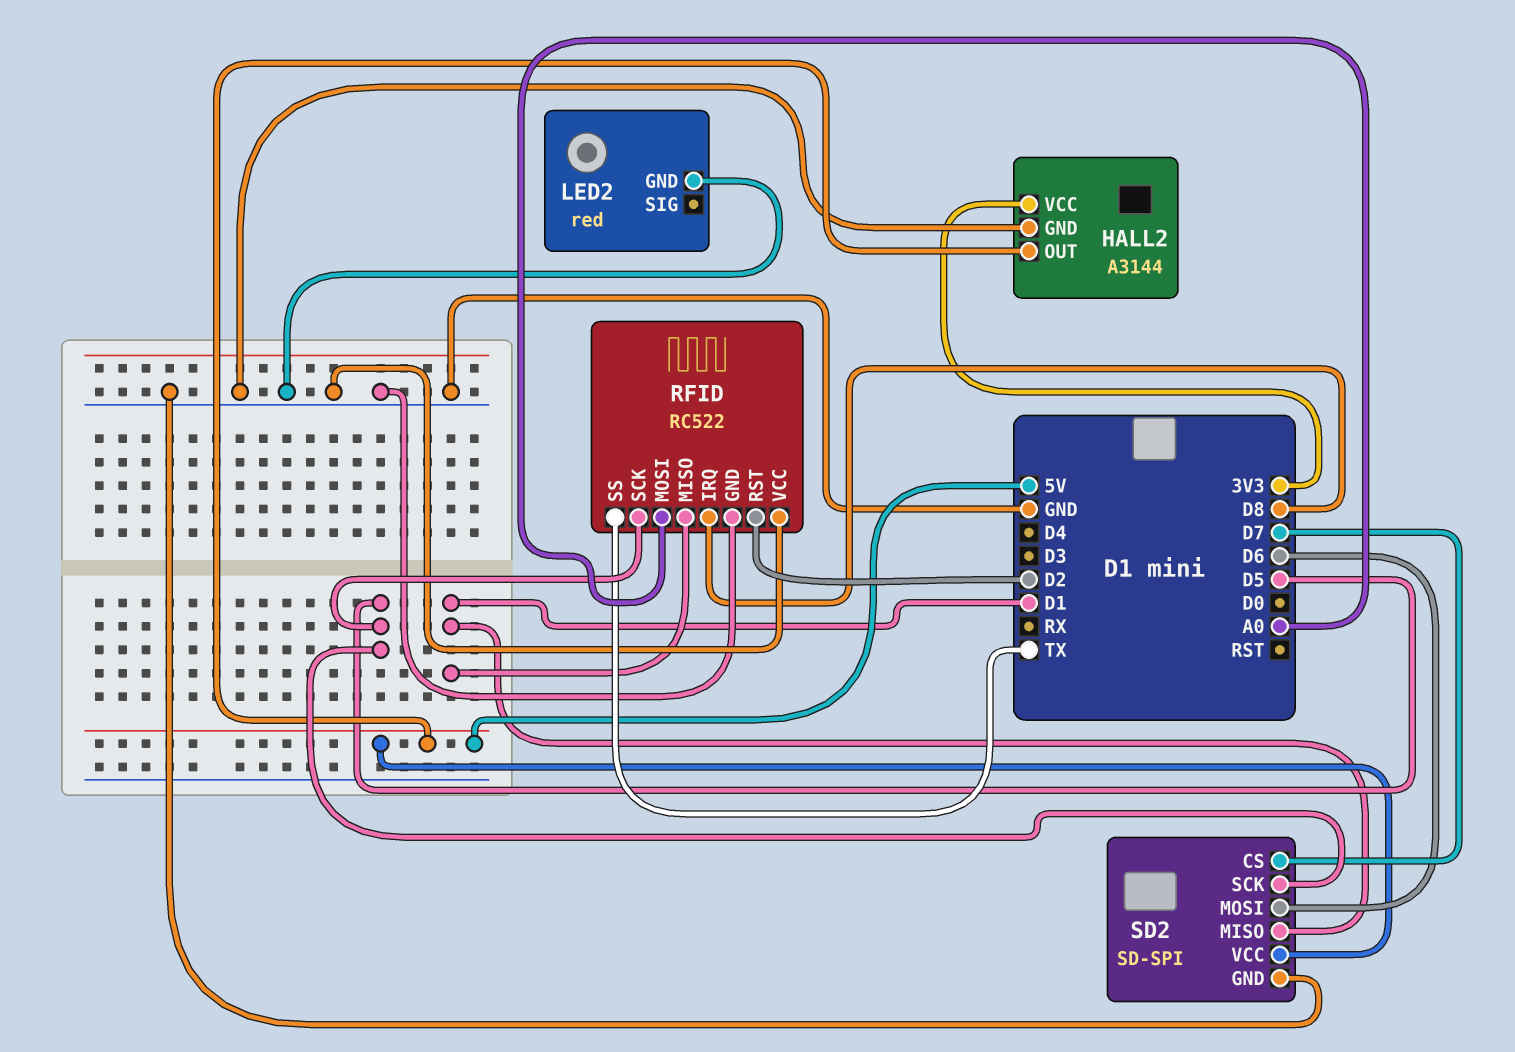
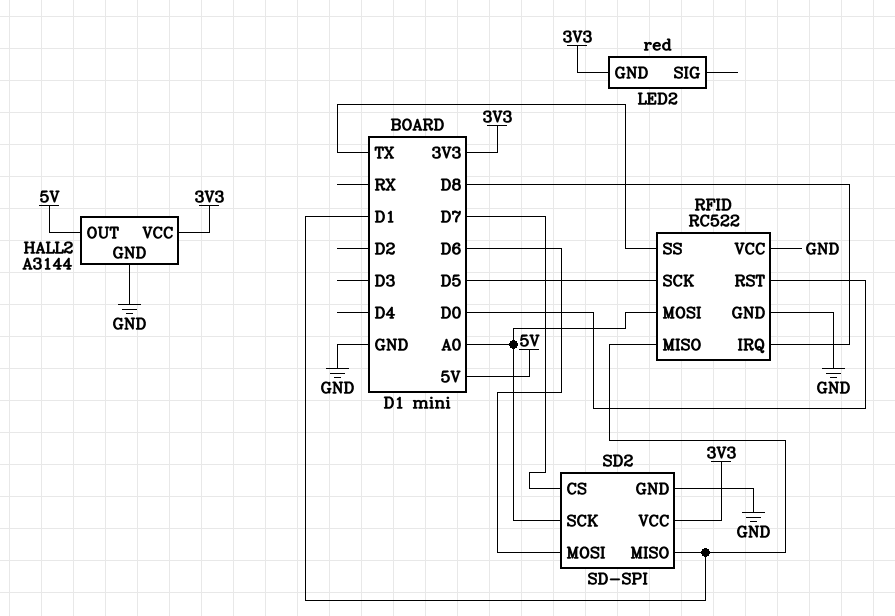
LED2 pin GND: GND -> 3V3
RFID pin RST: D2 -> D0
SD2 pin SCK: D5 -> A0
SD2 pin VCC: 5V -> 3V3

